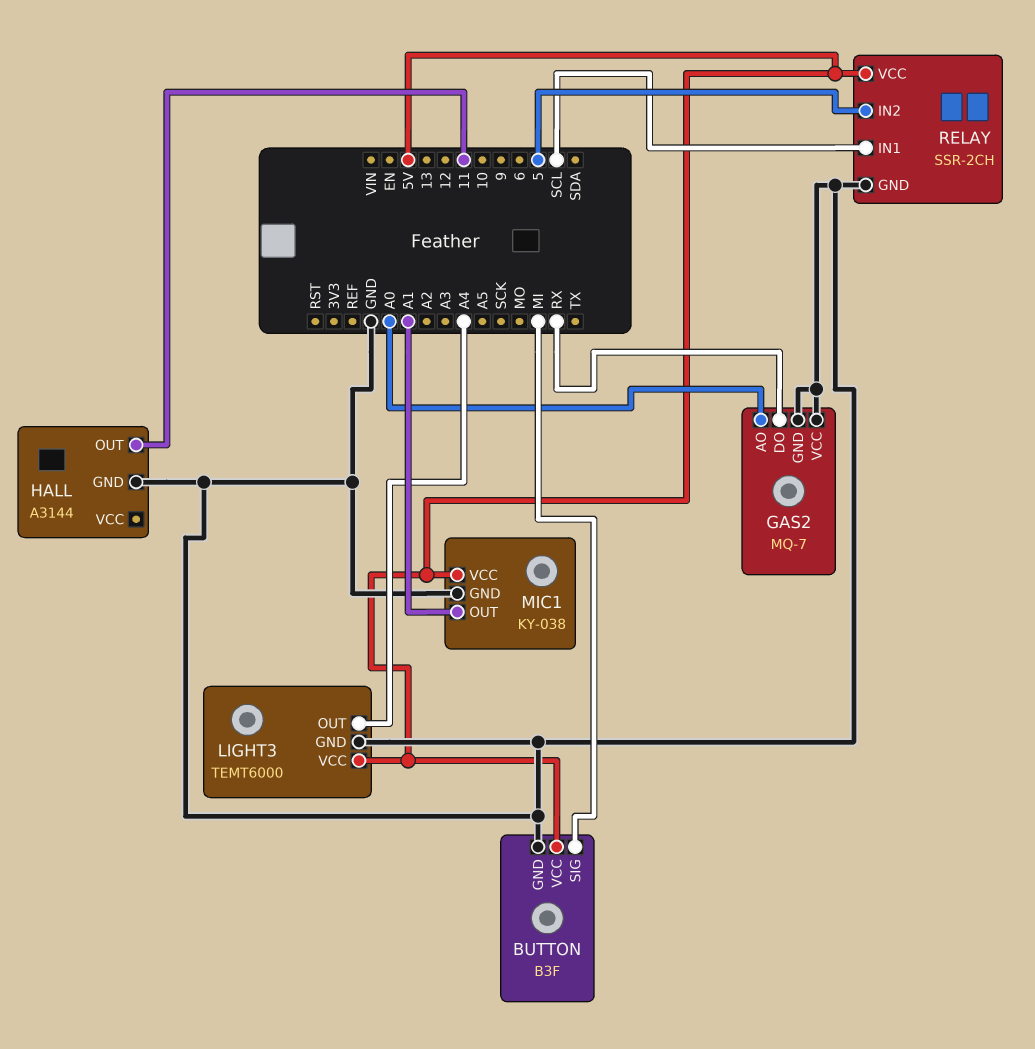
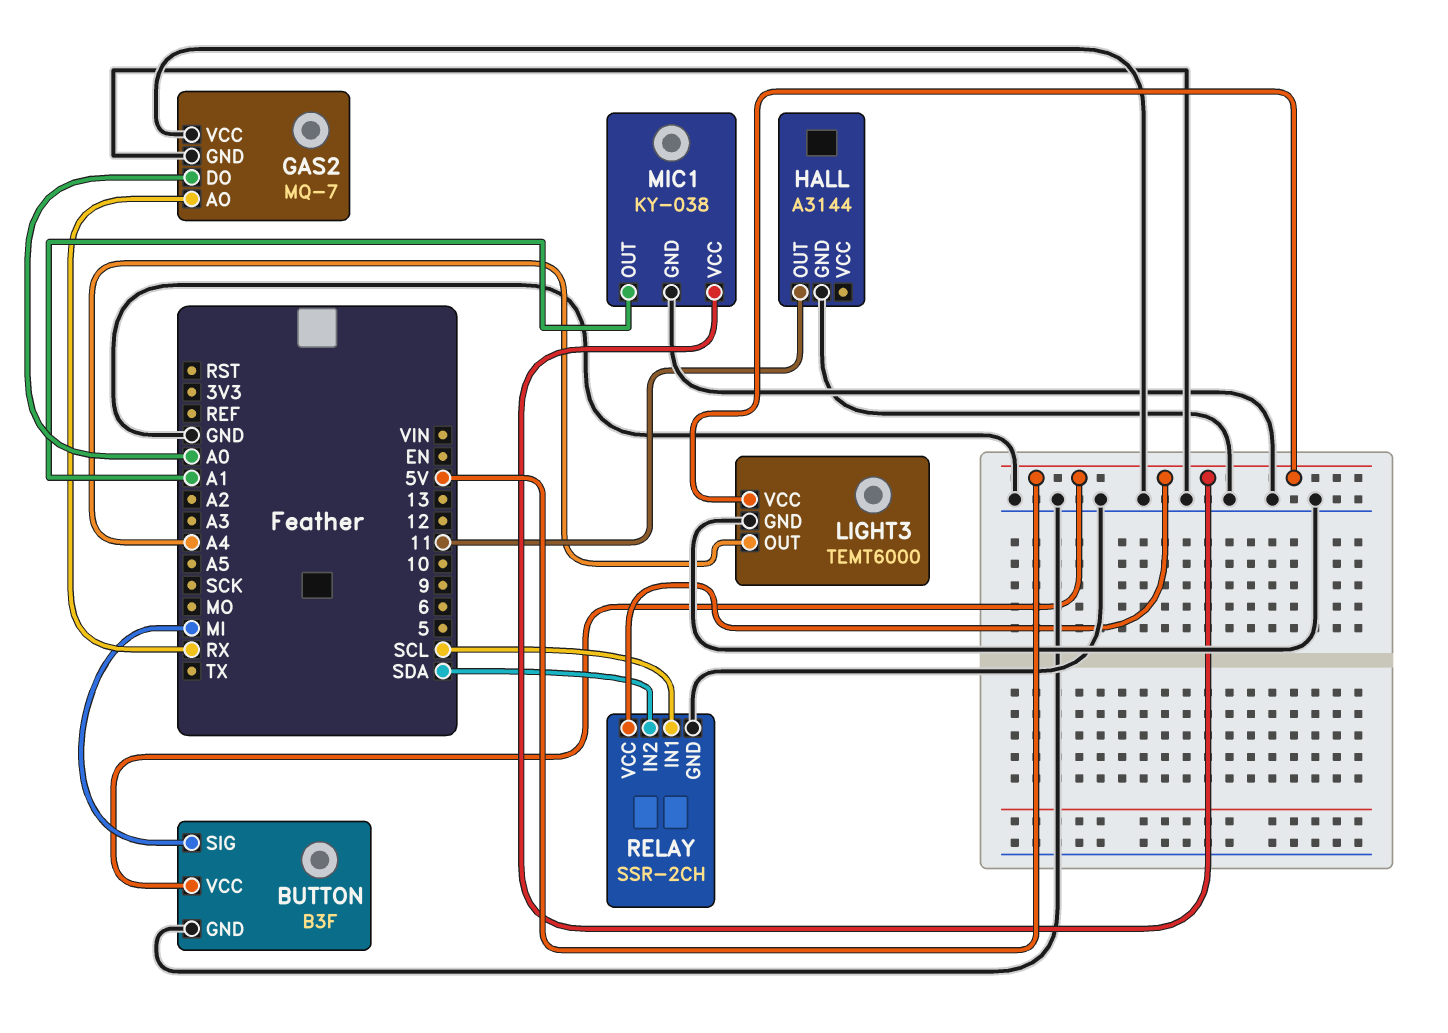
GAS2 pin AO: A0 -> RX
GAS2 pin DO: RX -> A0
RELAY pin IN2: 5 -> SDA

